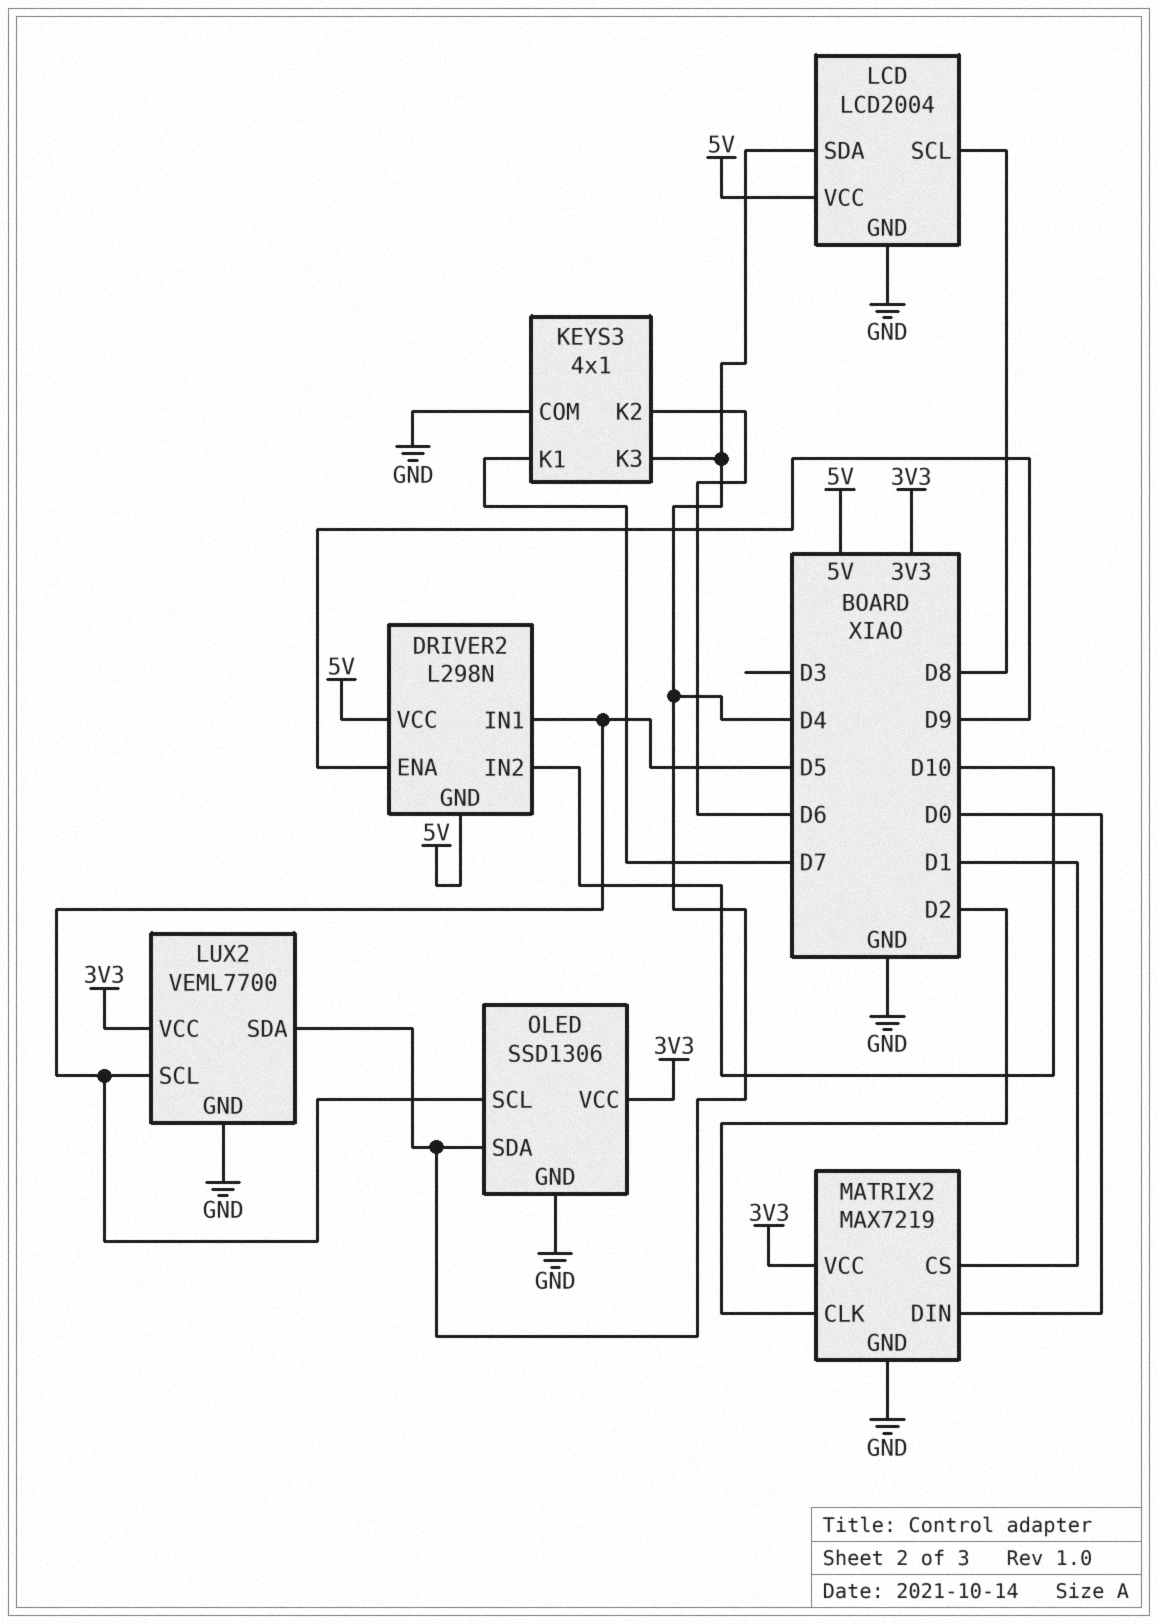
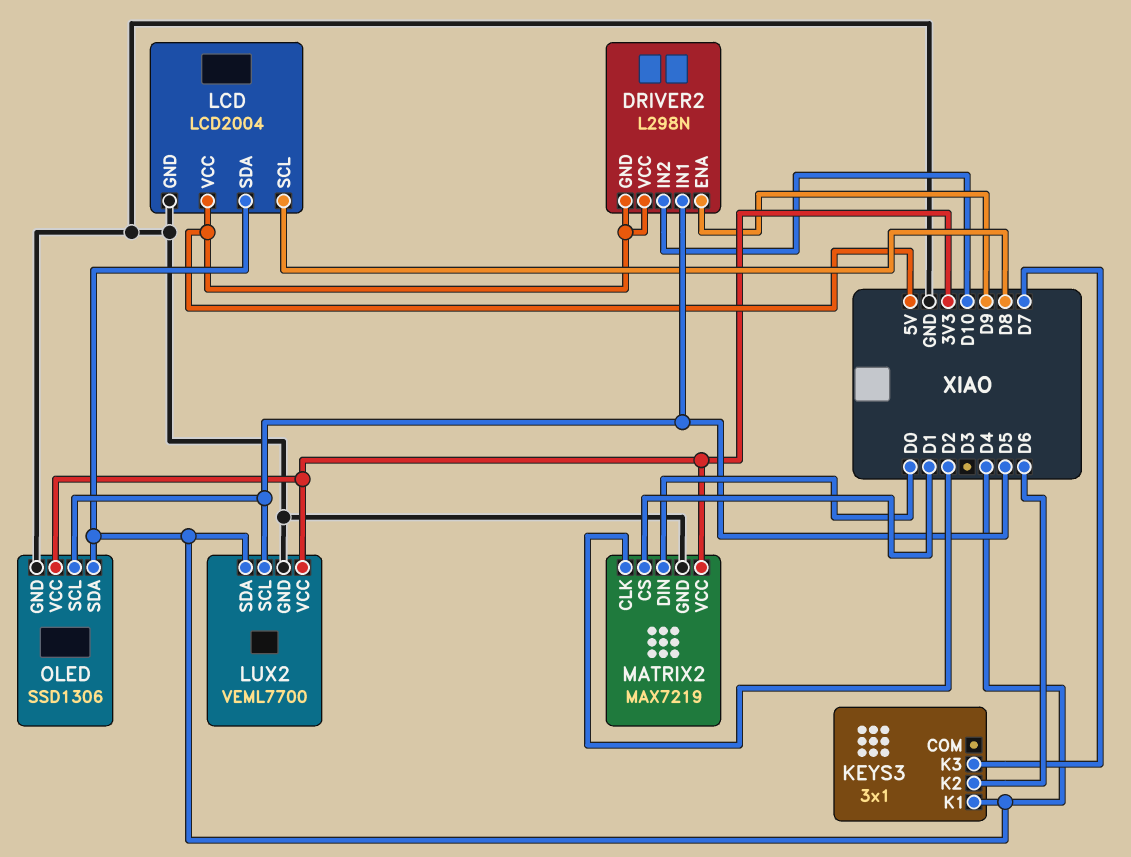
KEYS3: 4x1 -> 3x1
KEYS3 pin COM: GND -> none
KEYS3 pin K1: D7 -> D4
KEYS3 pin K3: D4 -> D7

